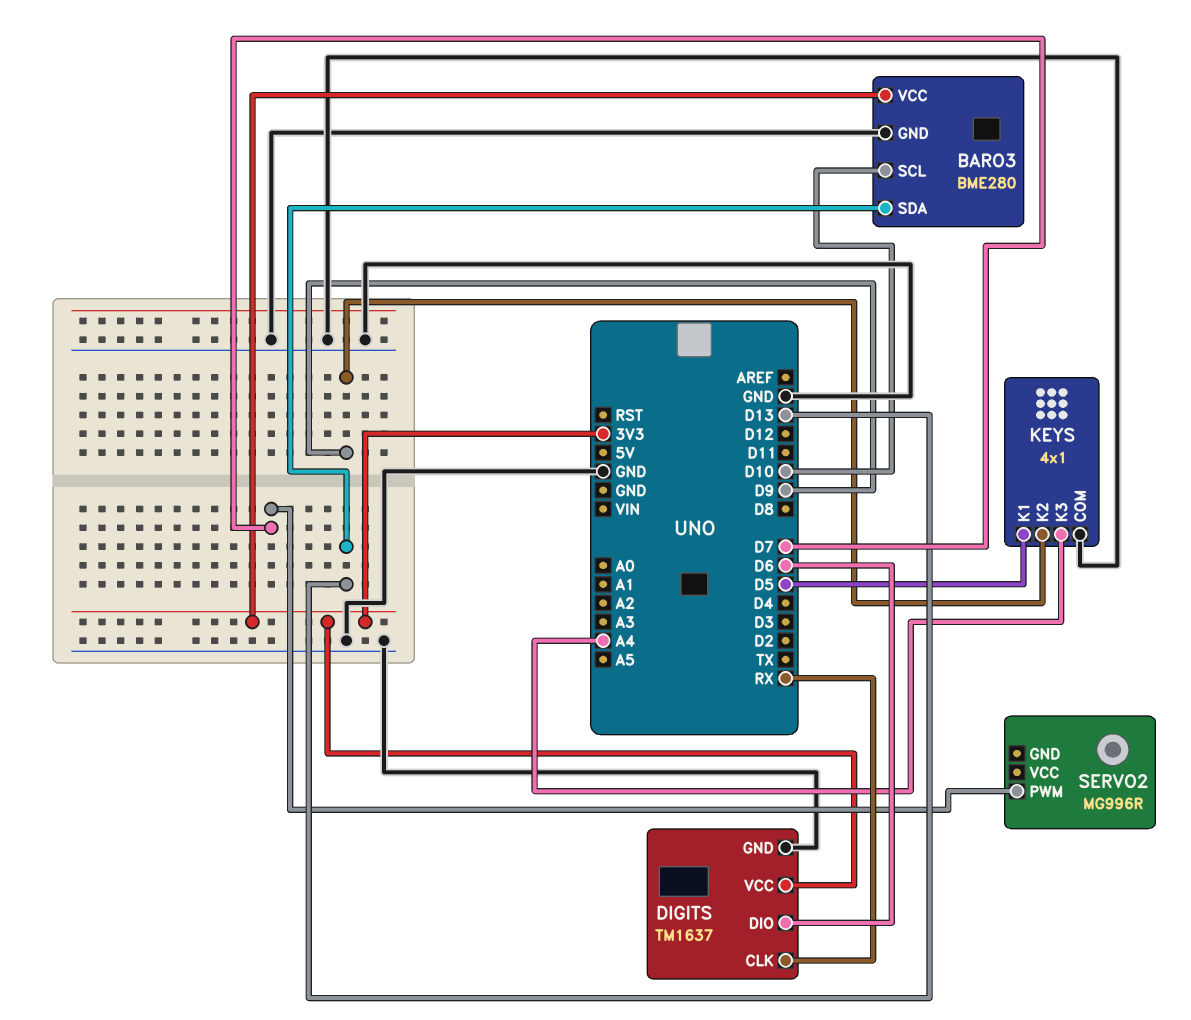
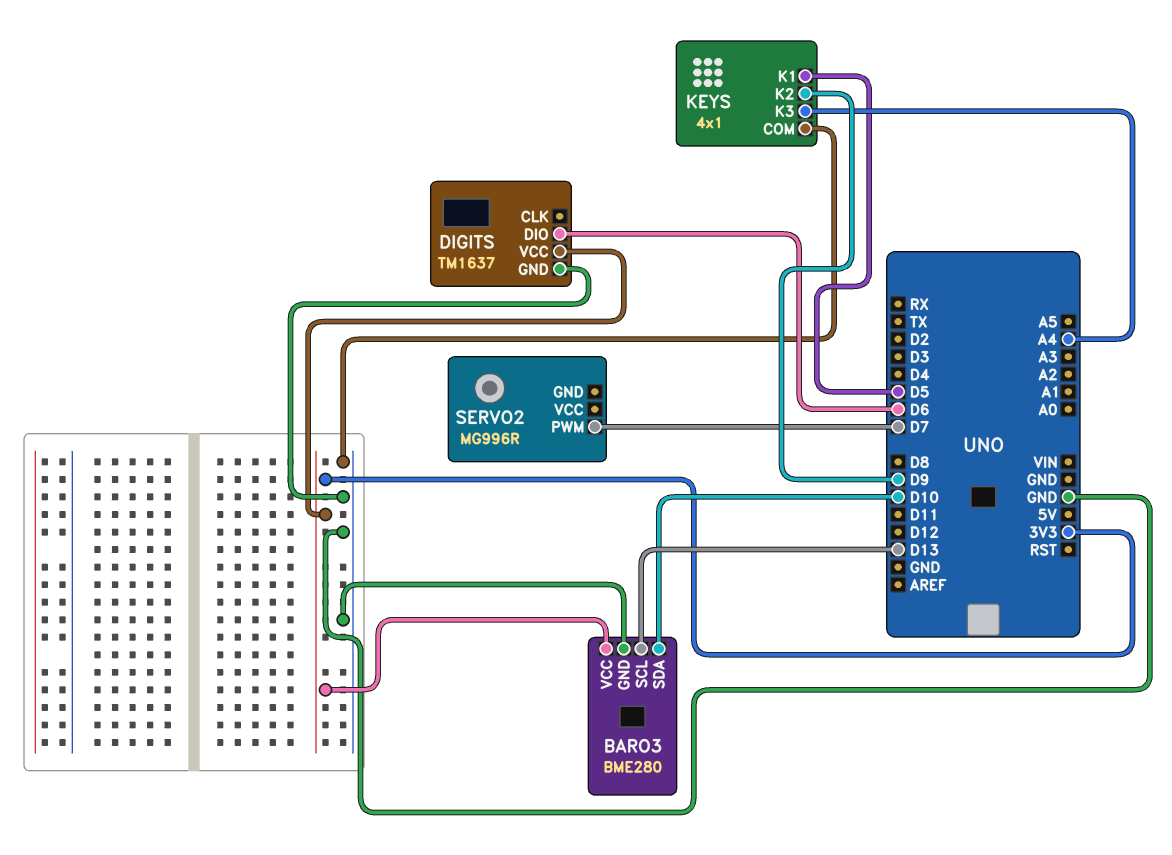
BARO3 pin SCL: D10 -> D13
BARO3 pin SDA: D13 -> D10
DIGITS pin CLK: RX -> none

